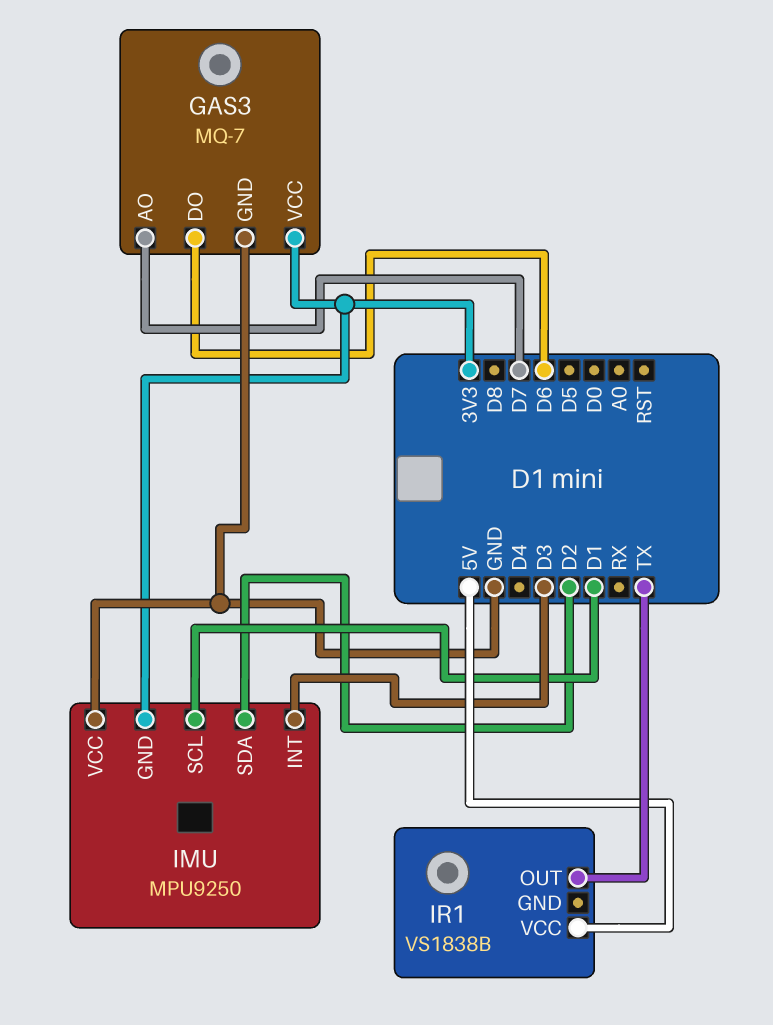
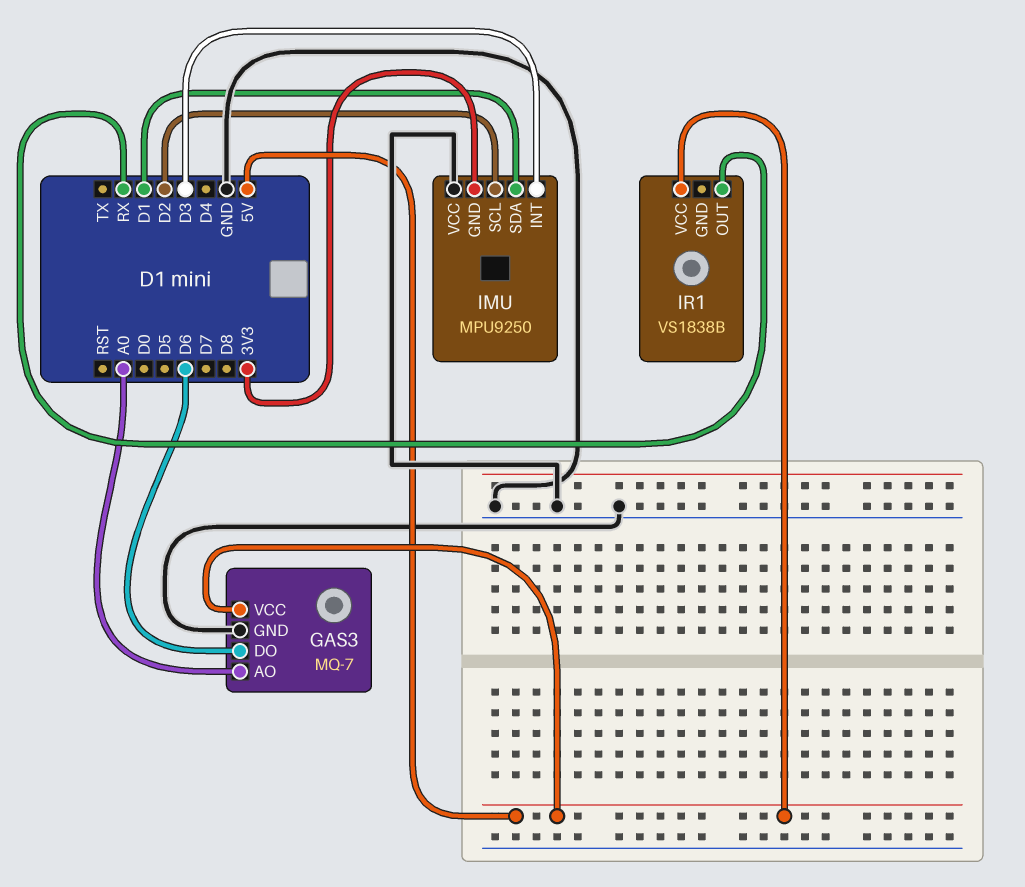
GAS3 pin AO: D7 -> A0
GAS3 pin VCC: 3V3 -> 5V
IMU pin SCL: D1 -> D2
IMU pin SDA: D2 -> D1
IR1 pin OUT: TX -> RX

